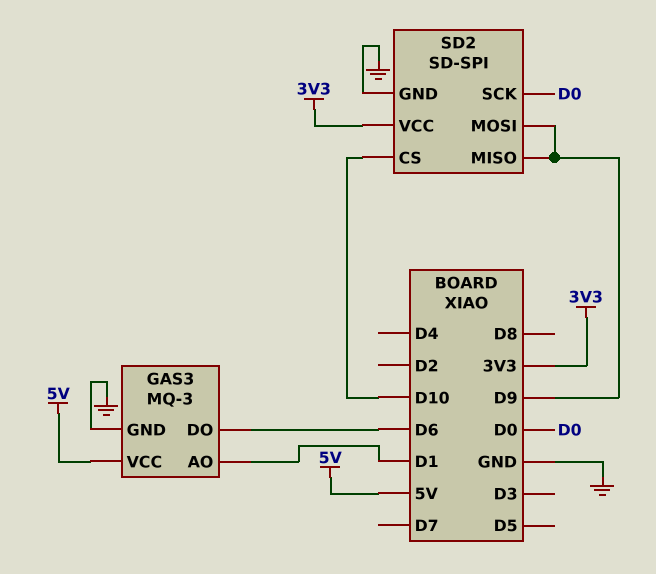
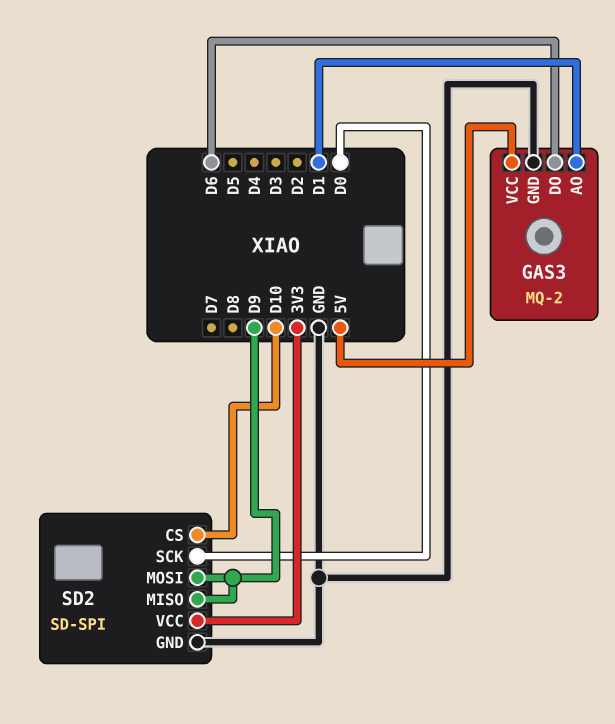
GAS3: MQ-3 -> MQ-2

